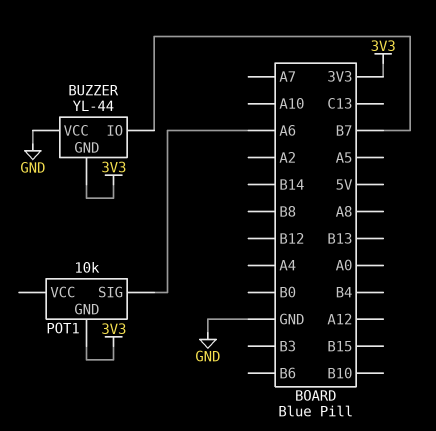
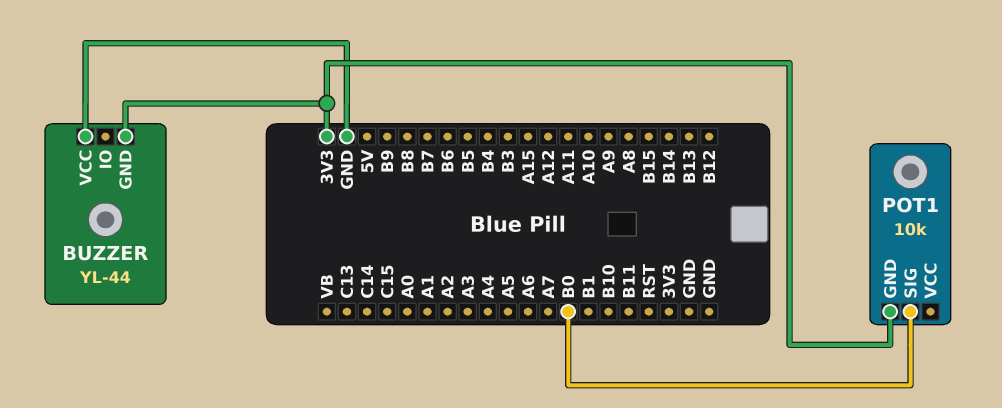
BUZZER pin IO: B7 -> none
POT1 pin SIG: A6 -> B0

